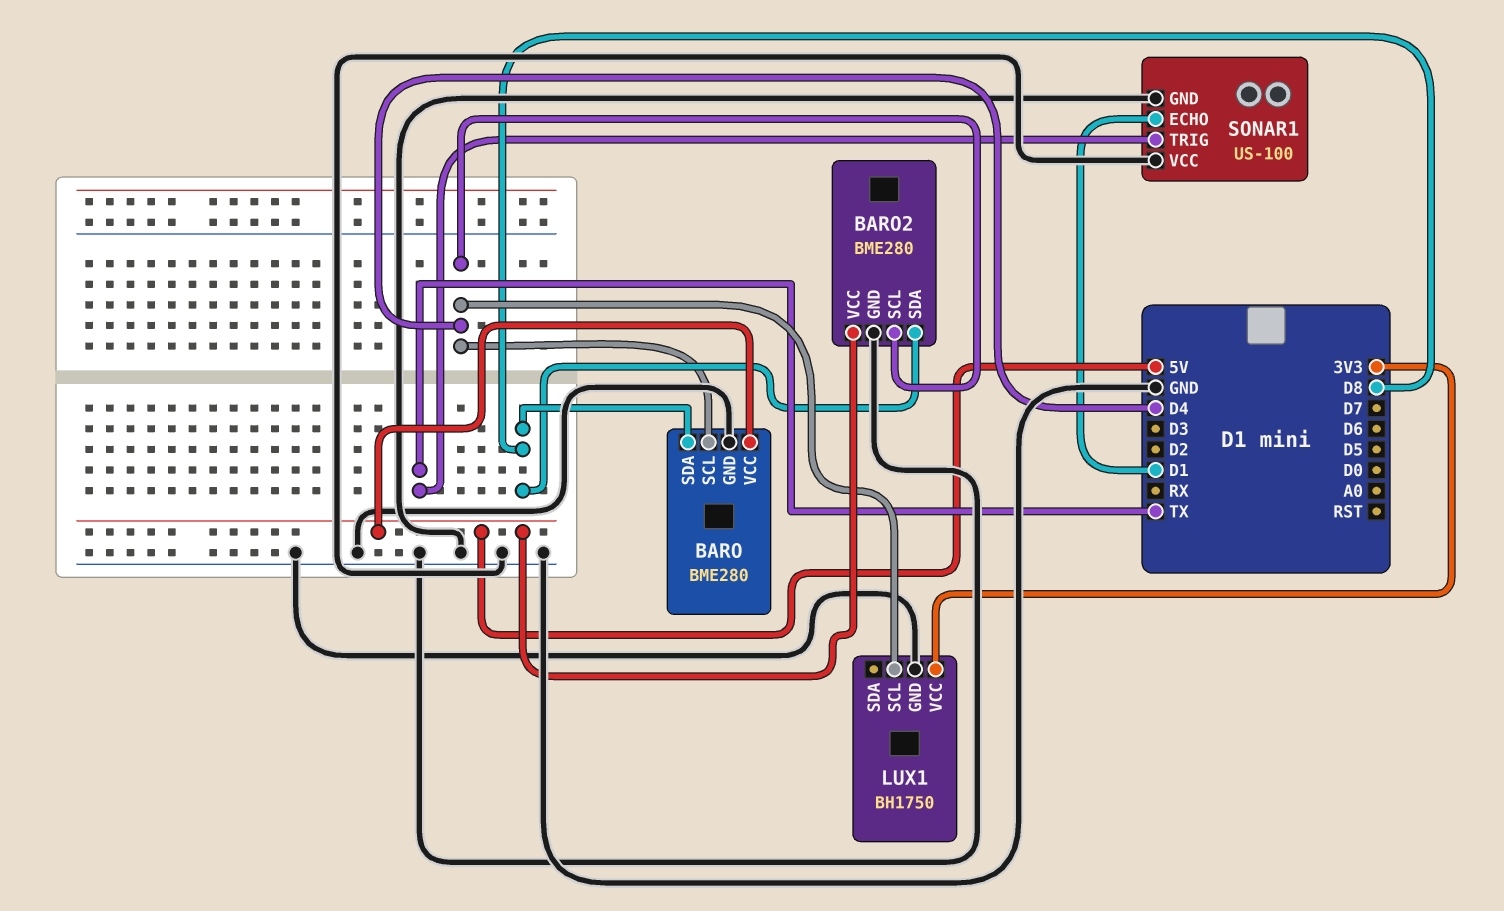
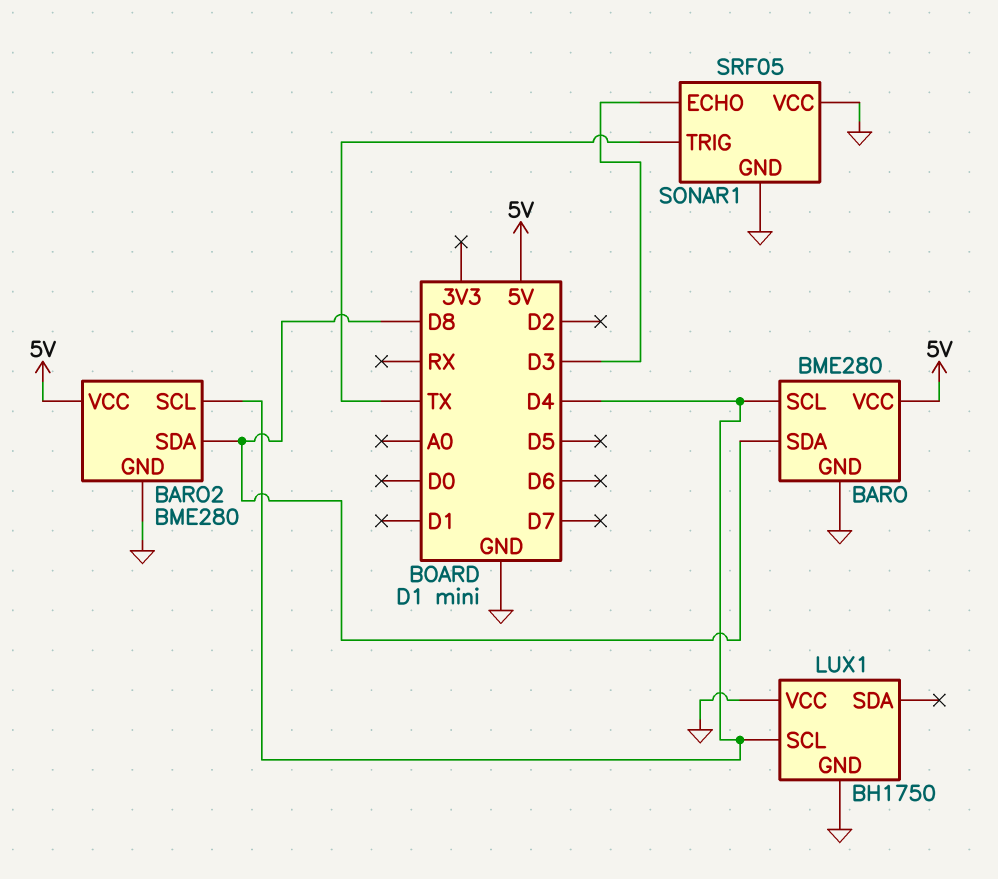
LUX1 pin VCC: 3V3 -> GND
SONAR1: US-100 -> SRF05
SONAR1 pin ECHO: D1 -> D3

